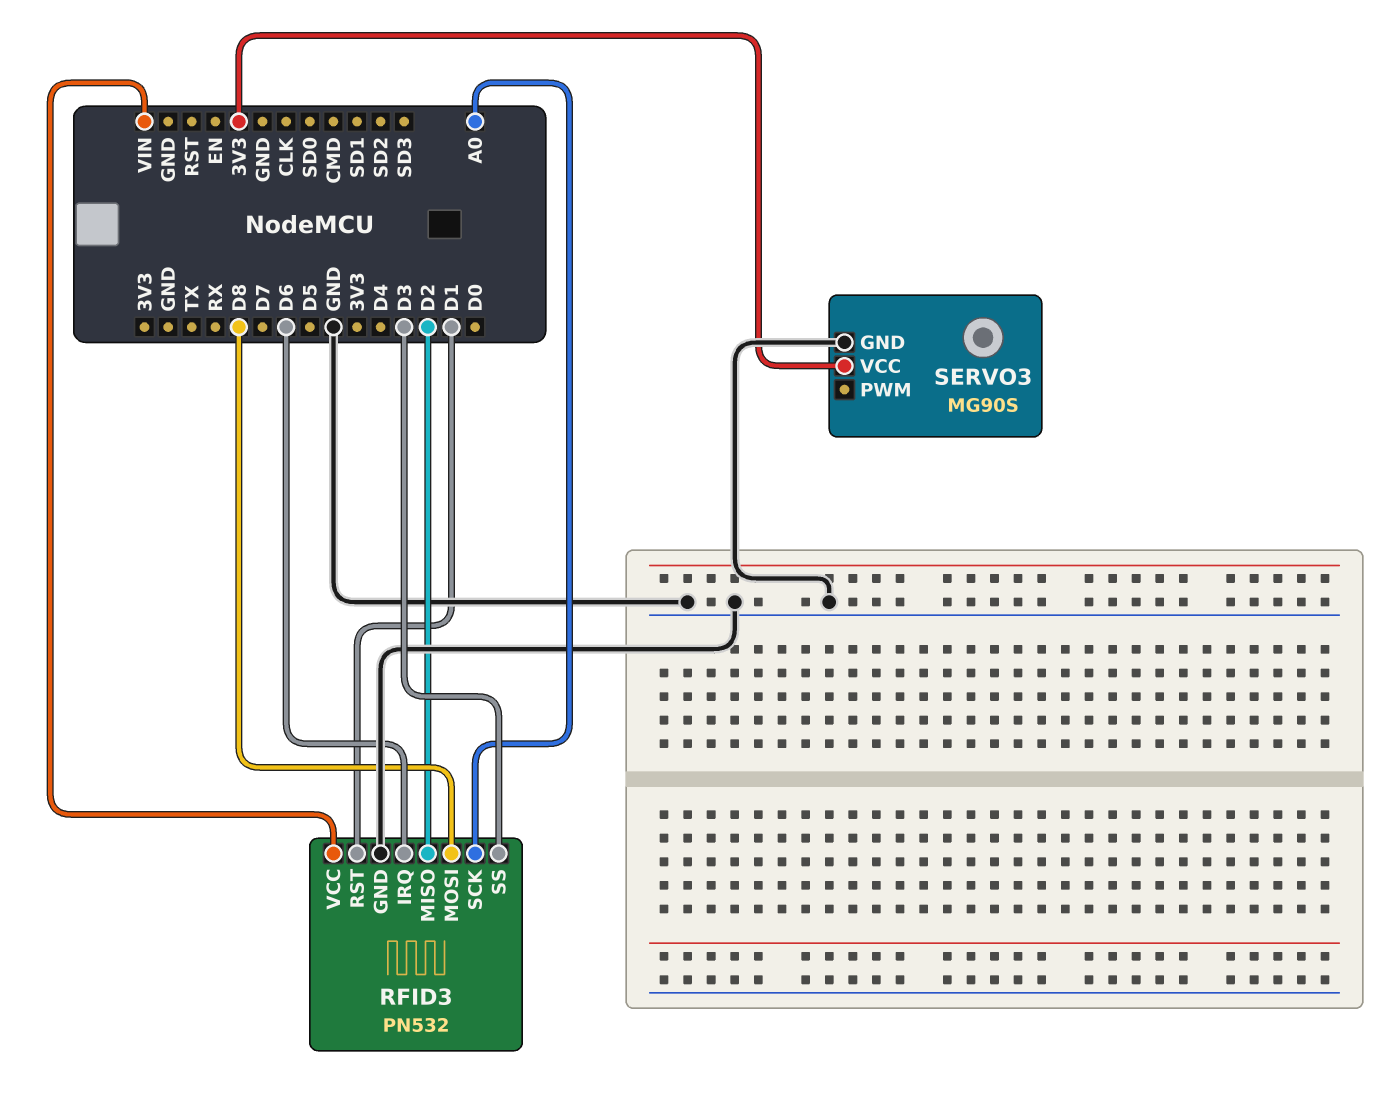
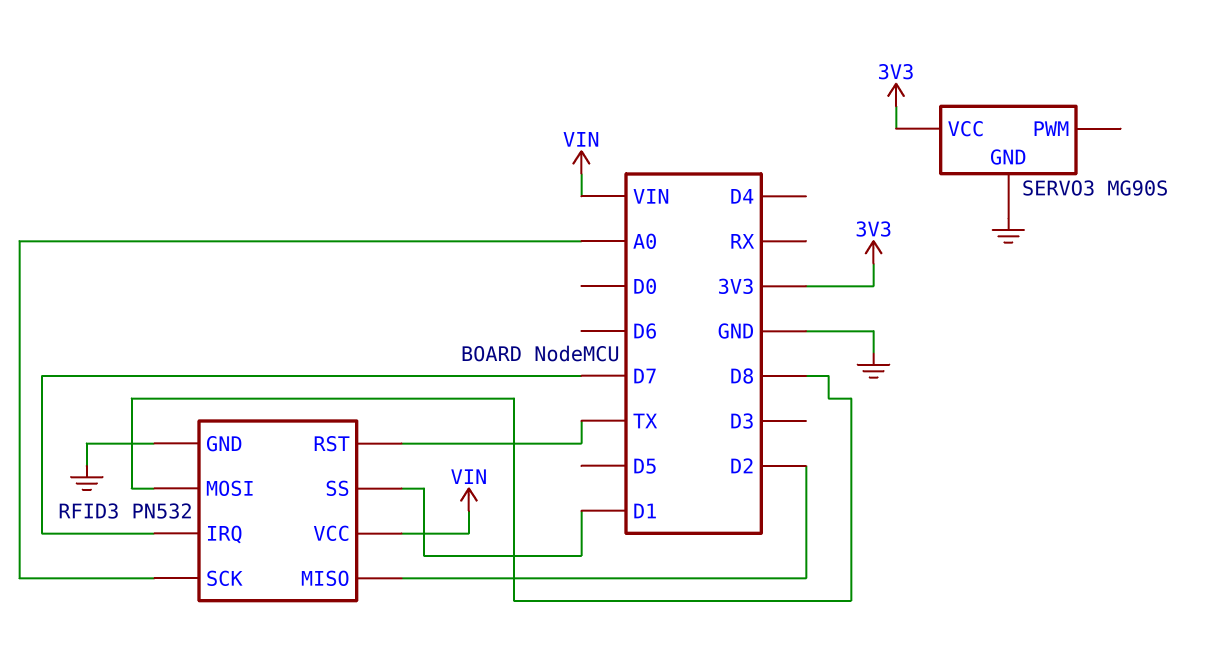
RFID3 pin IRQ: D6 -> D7
RFID3 pin RST: D1 -> TX
RFID3 pin SS: D3 -> D1

